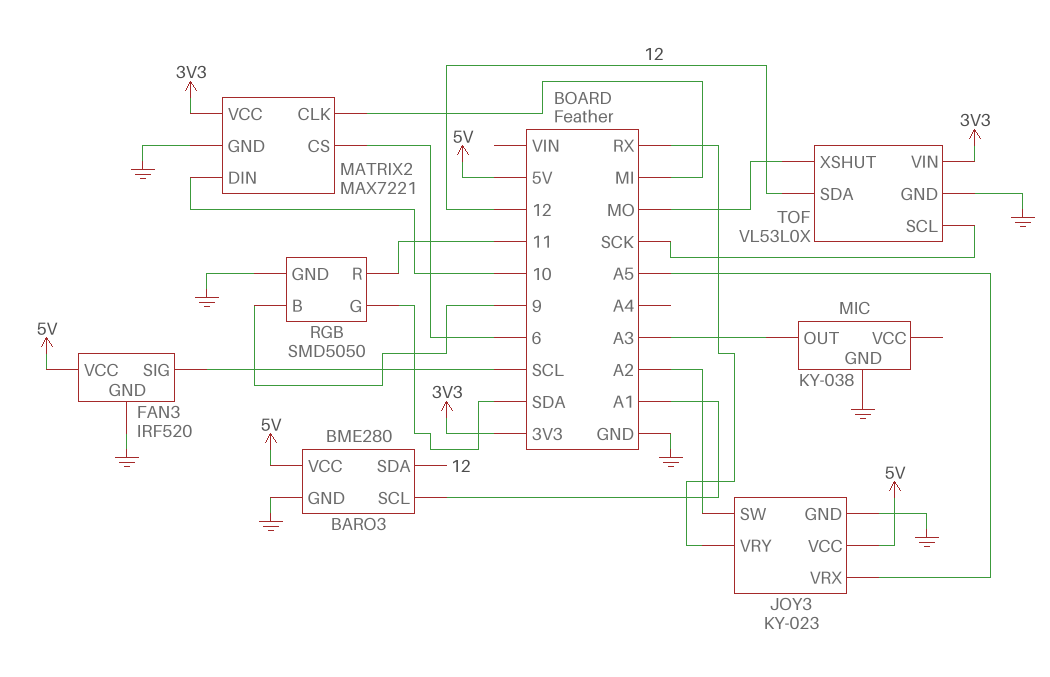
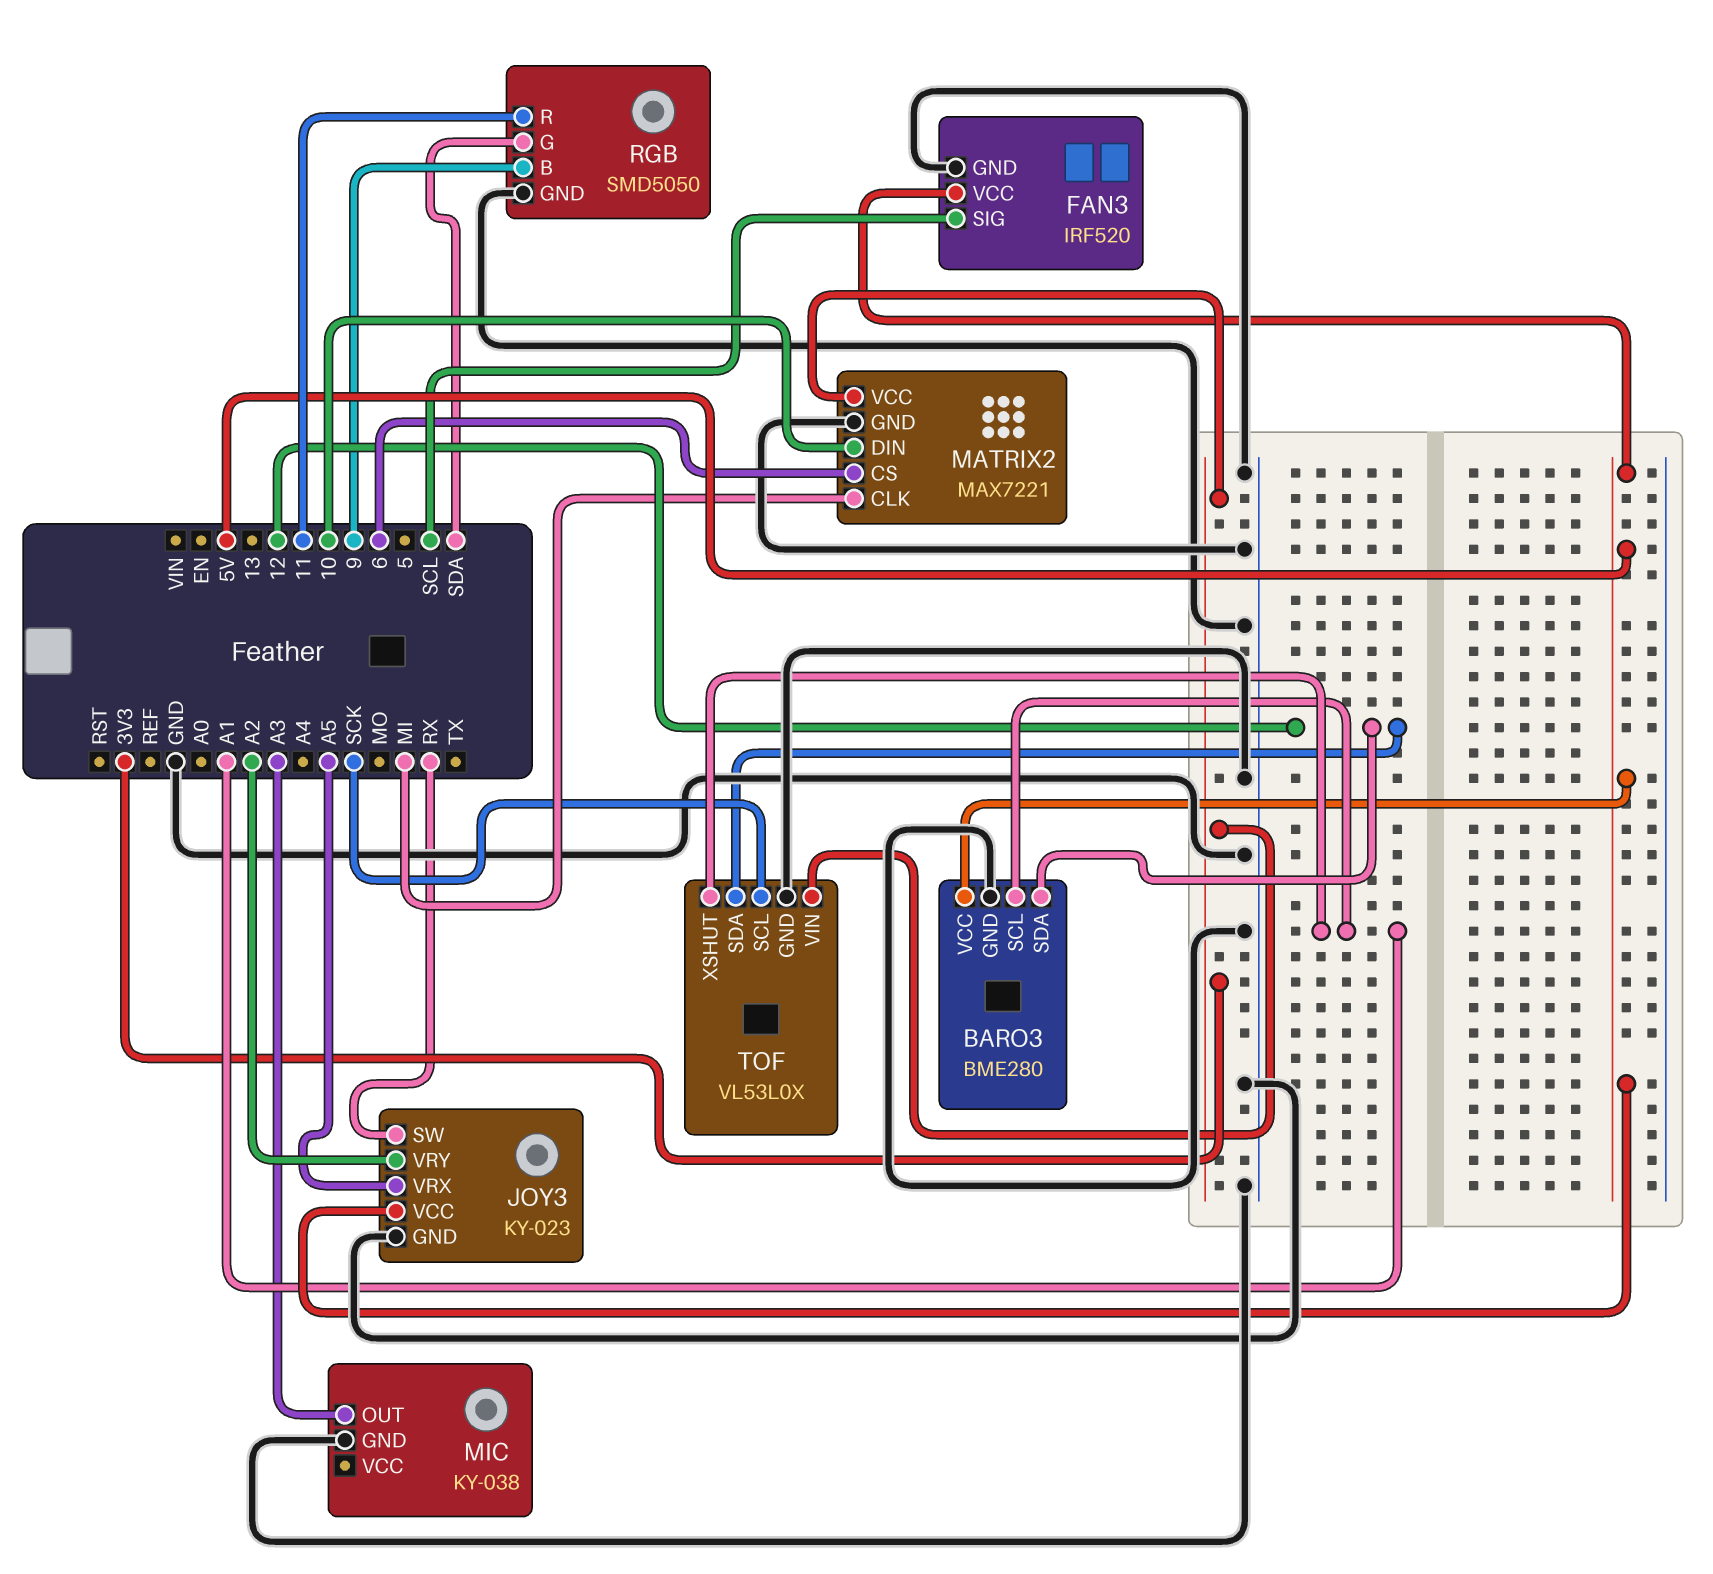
JOY3 pin SW: A2 -> RX
JOY3 pin VRY: RX -> A2
TOF pin XSHUT: MO -> A1

